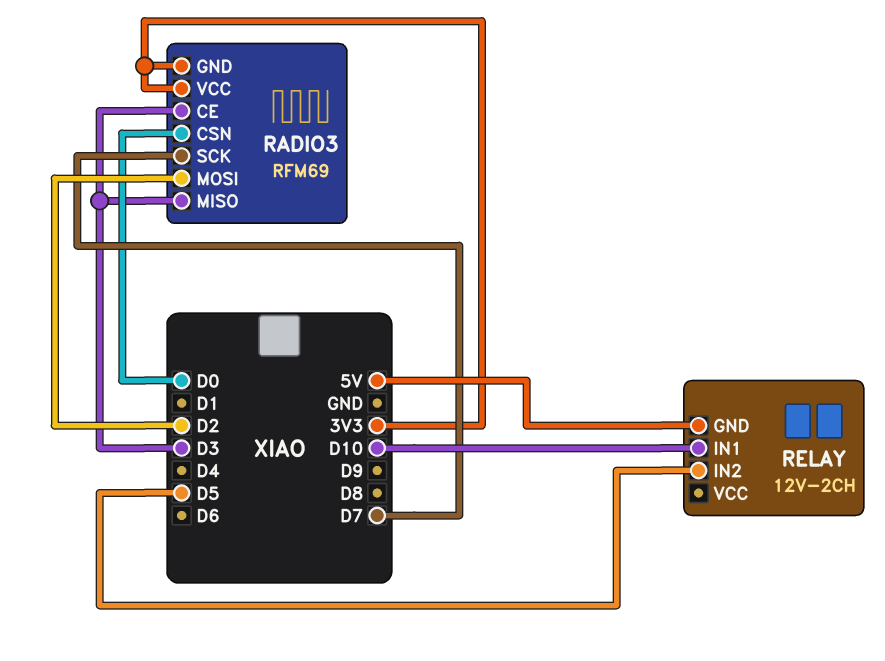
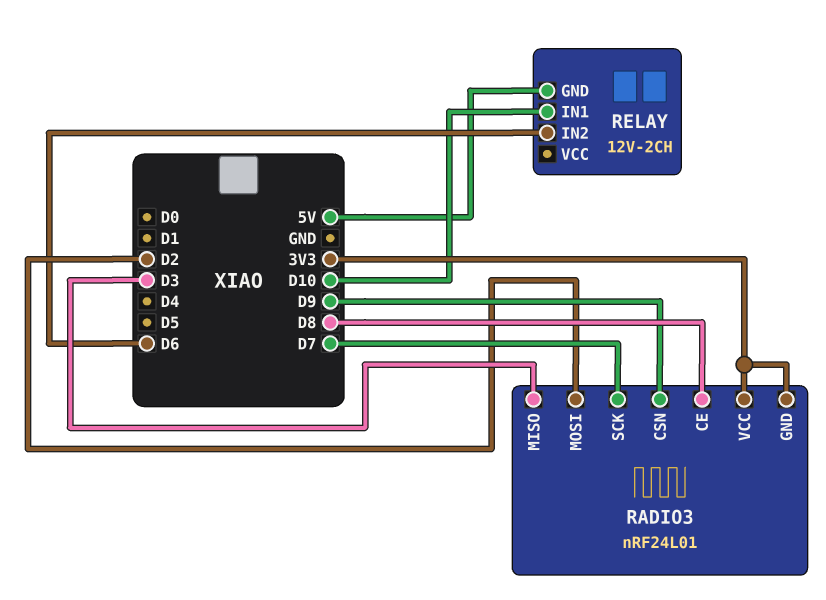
RADIO3: RFM69 -> nRF24L01
RADIO3 pin CE: D3 -> D8
RADIO3 pin CSN: D0 -> D9
RELAY pin IN2: D5 -> D6

